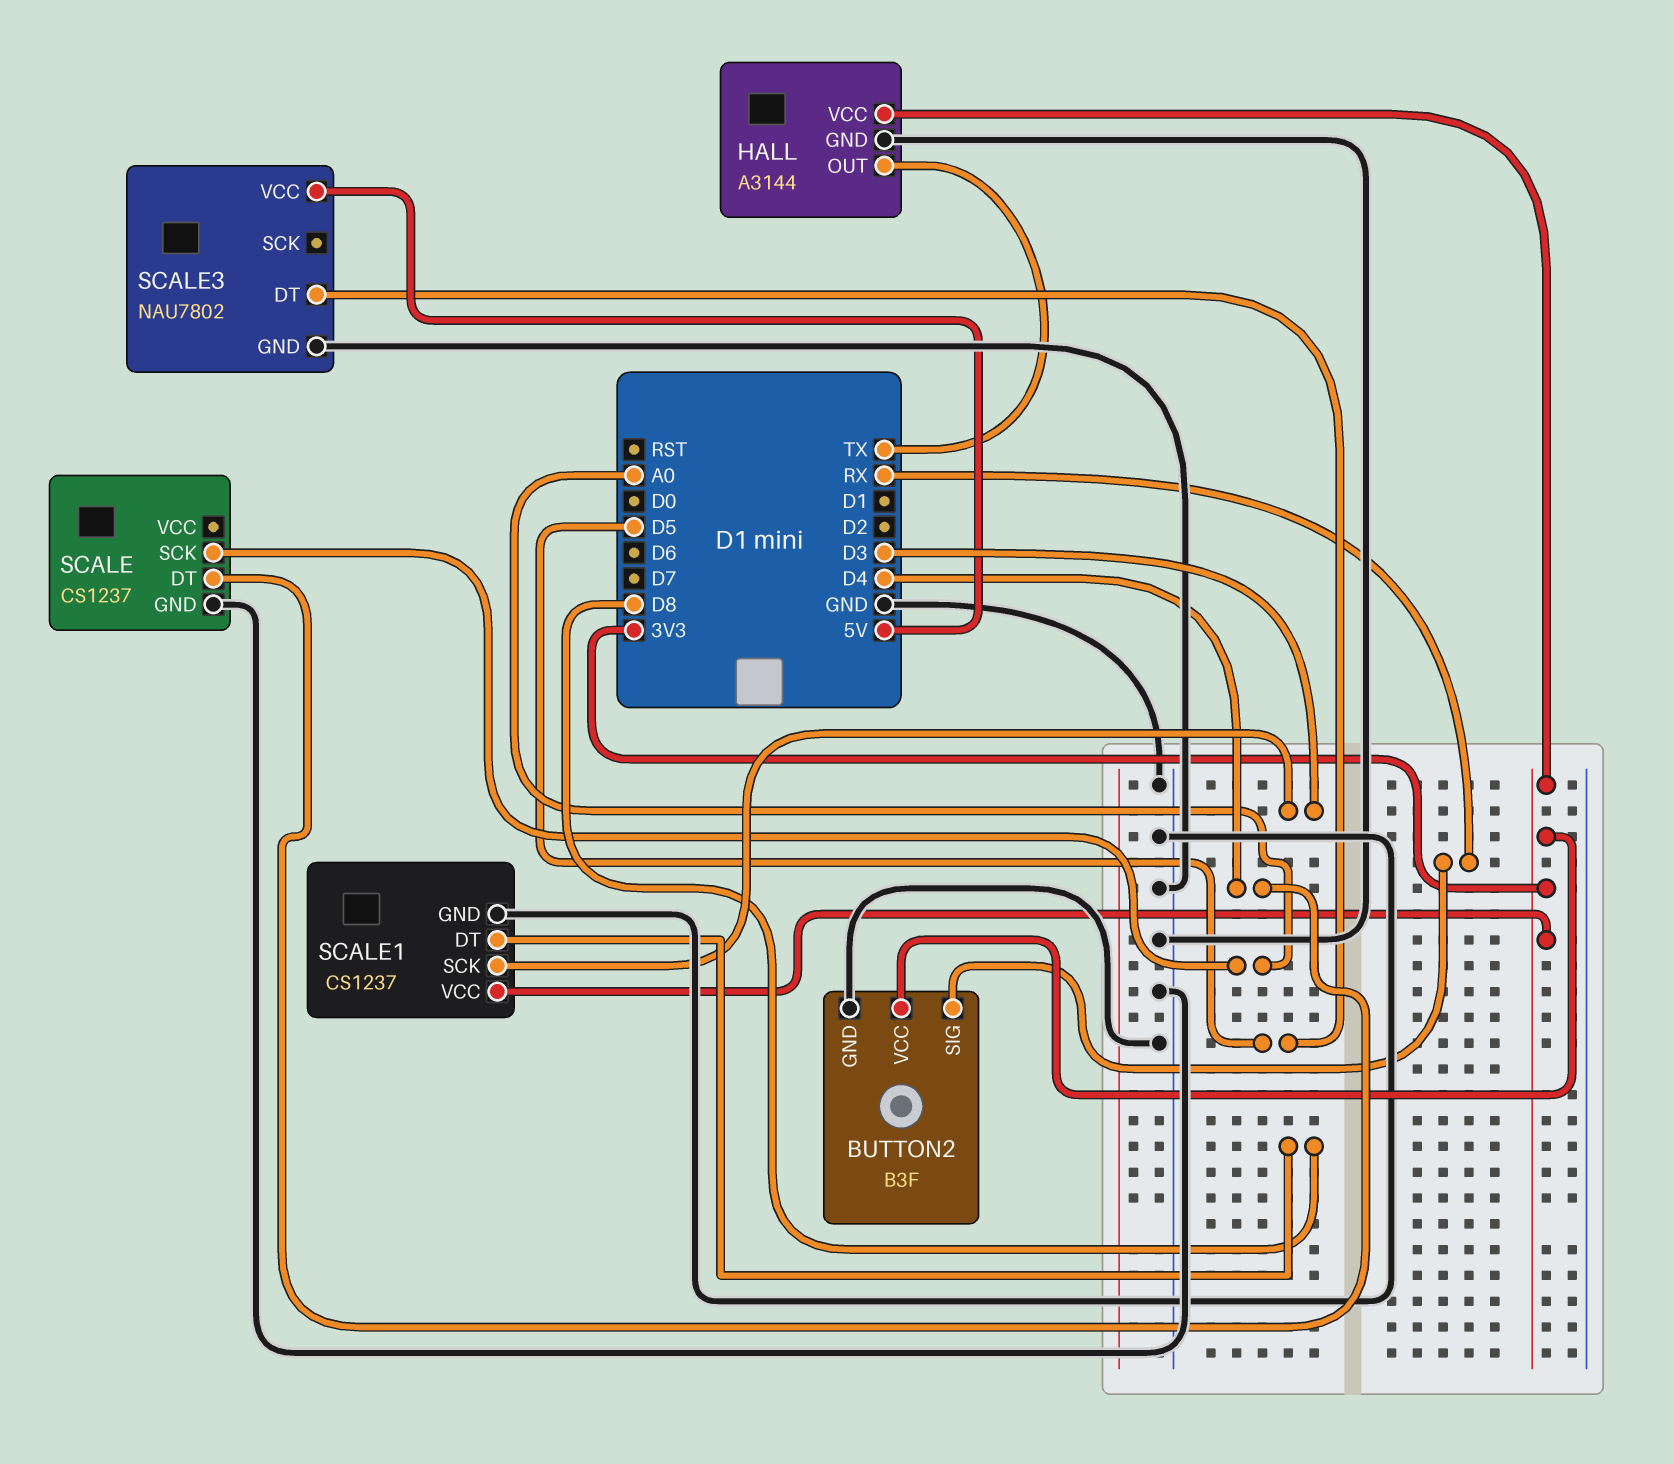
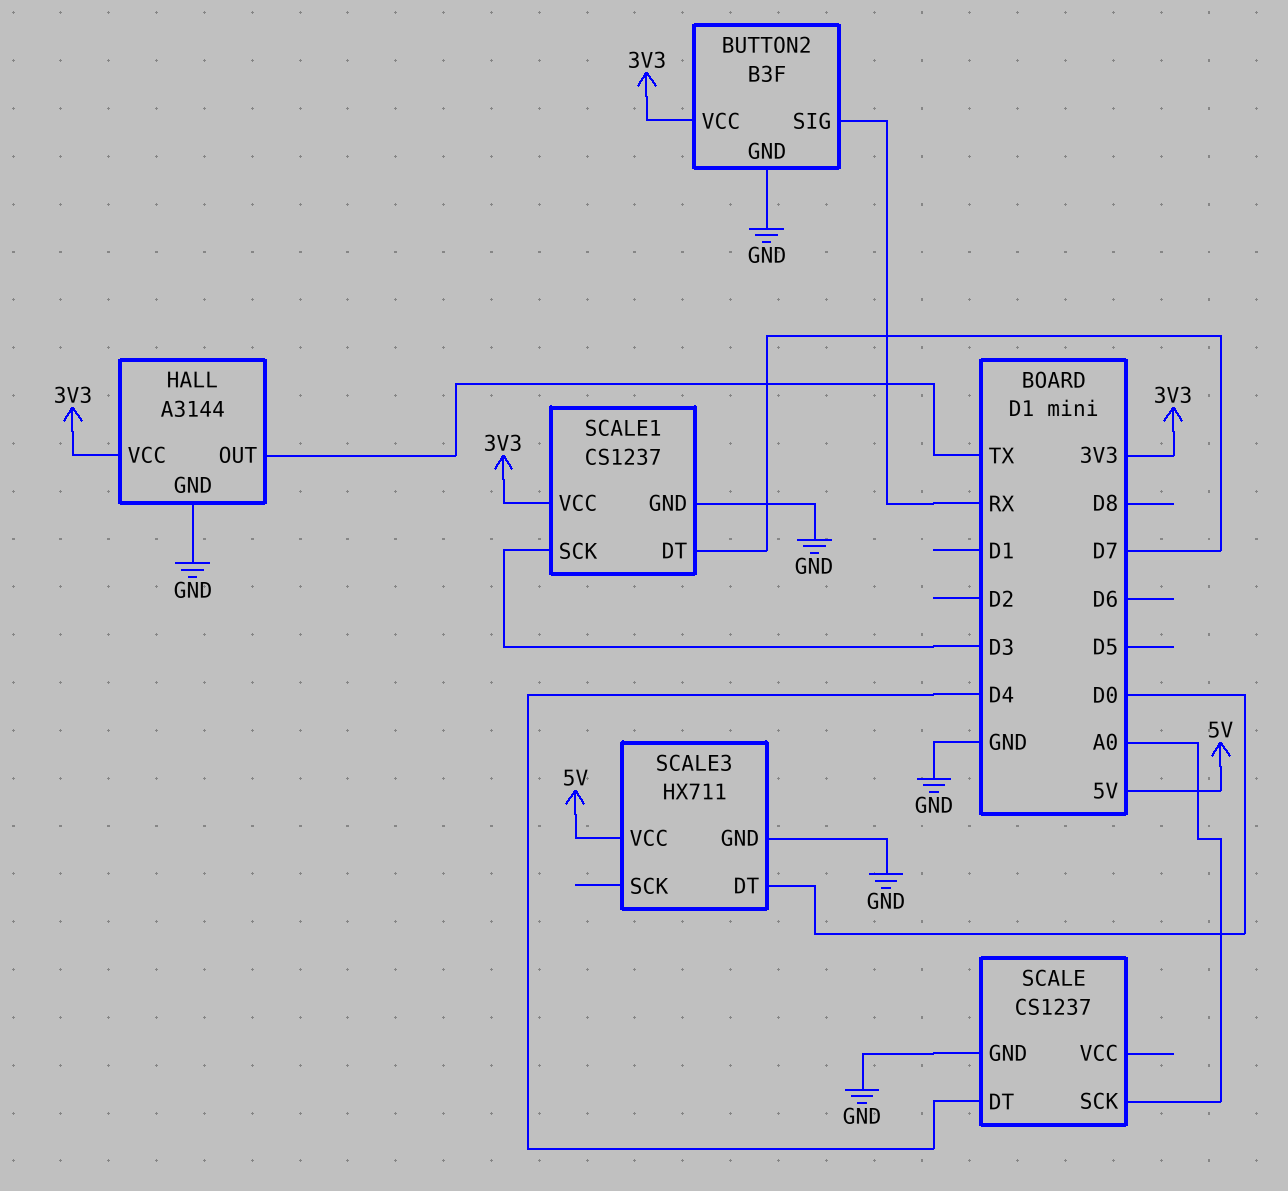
SCALE1 pin DT: D8 -> D7
SCALE3: NAU7802 -> HX711
SCALE3 pin DT: D5 -> D0

